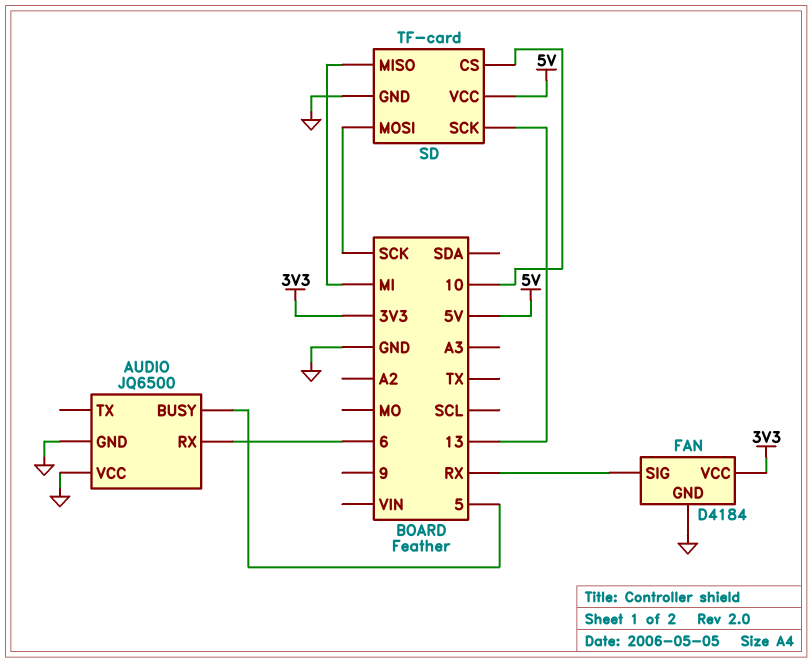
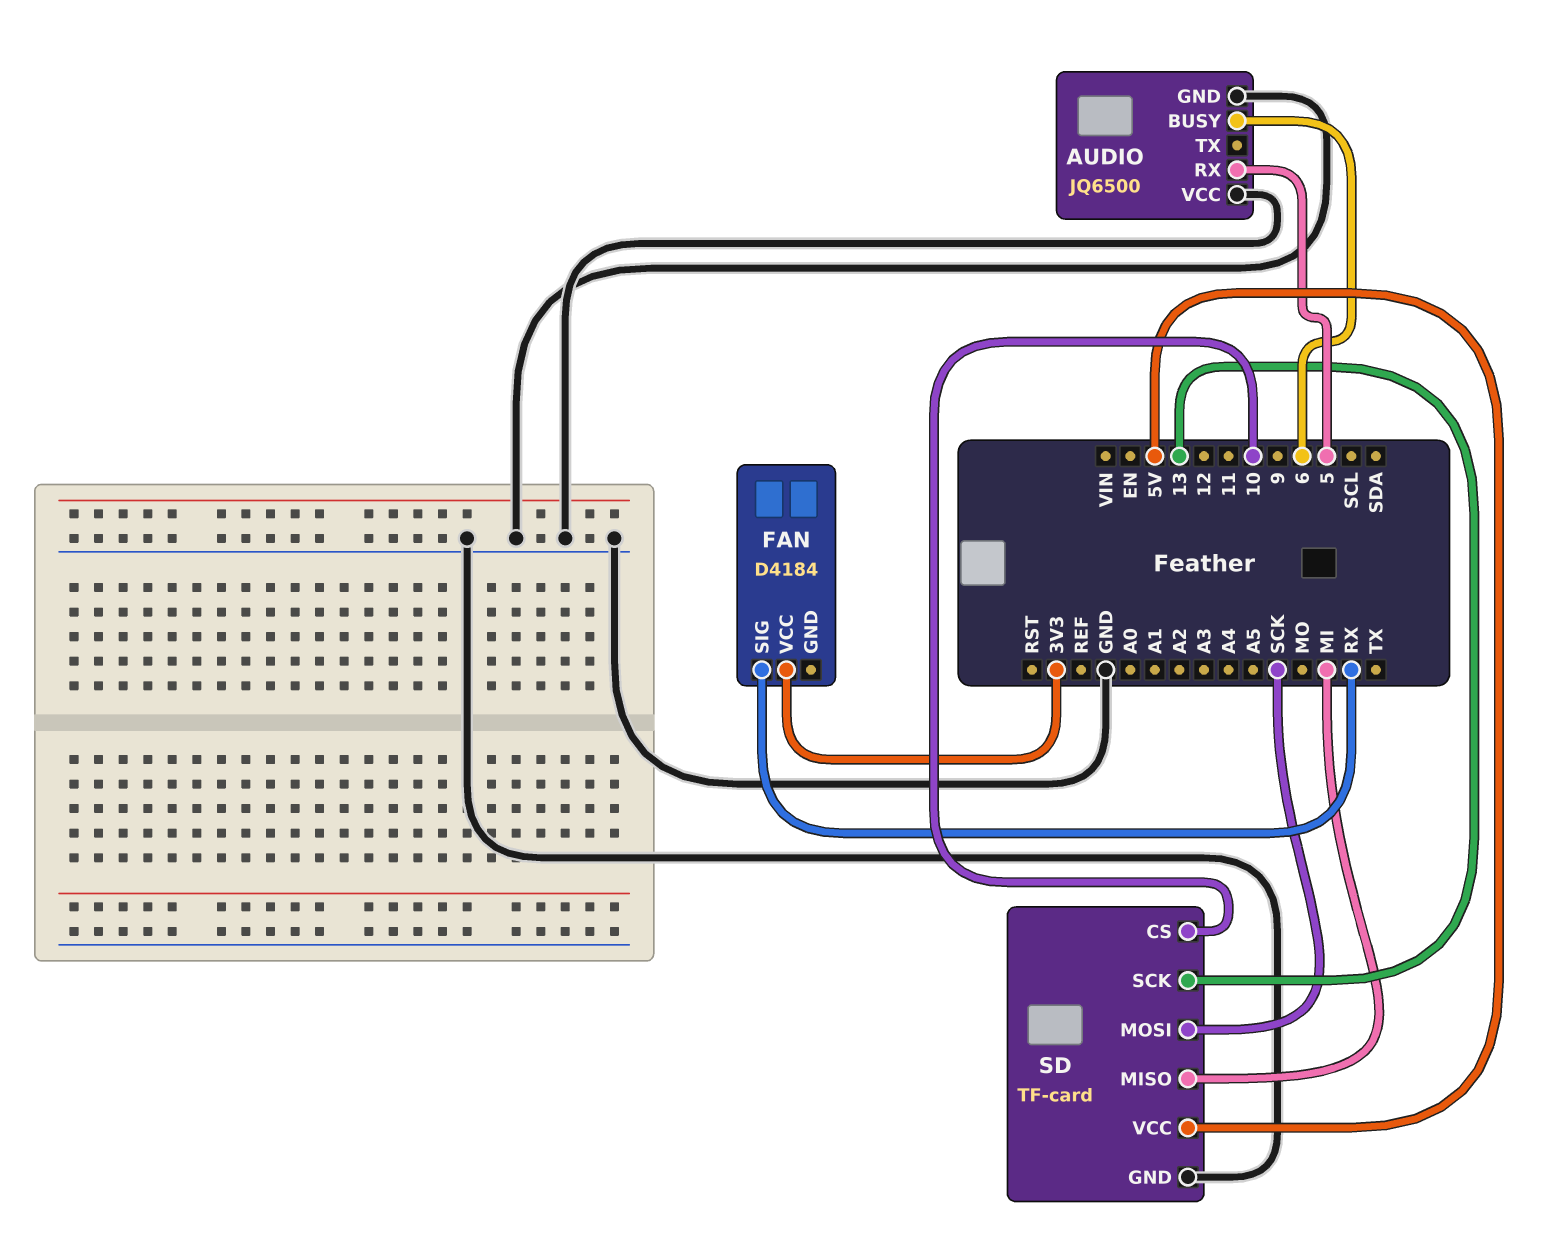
AUDIO pin BUSY: 5 -> 6
AUDIO pin RX: 6 -> 5
FAN pin GND: GND -> none

